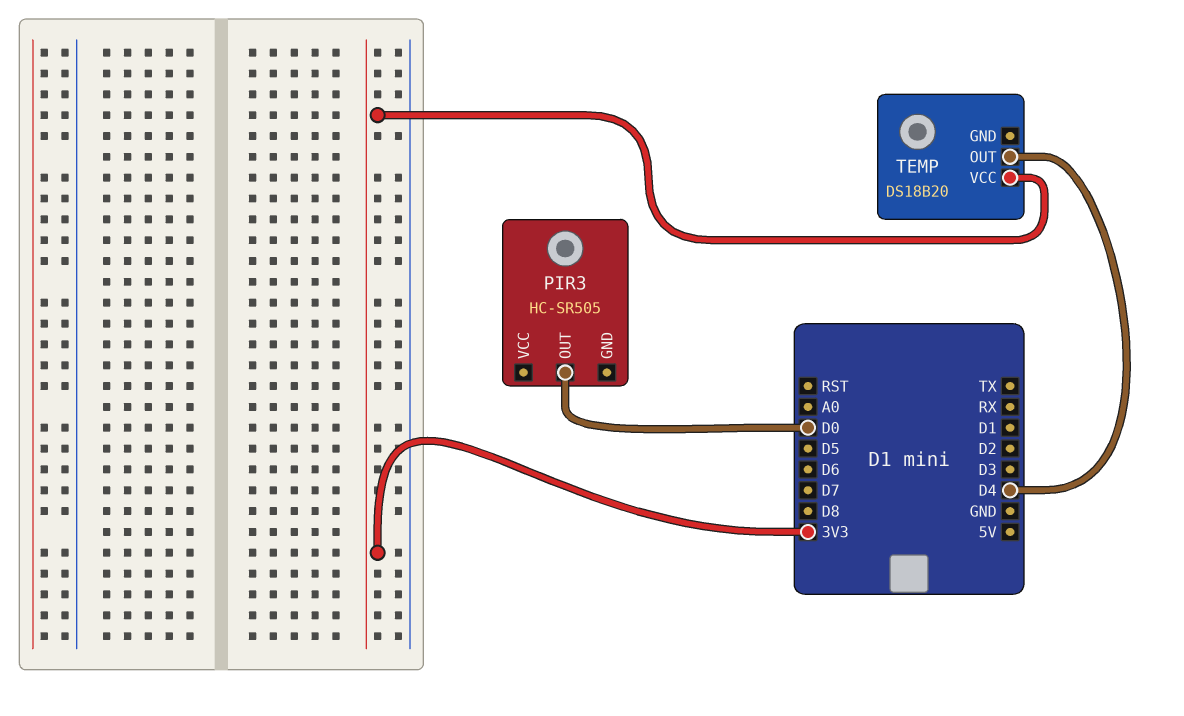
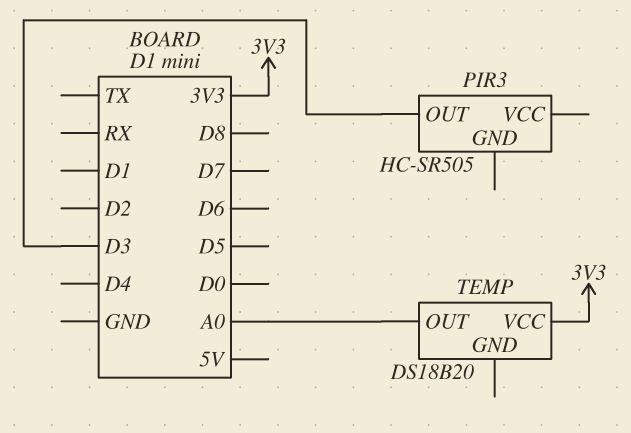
PIR3 pin OUT: D0 -> D3
TEMP pin OUT: D4 -> A0

